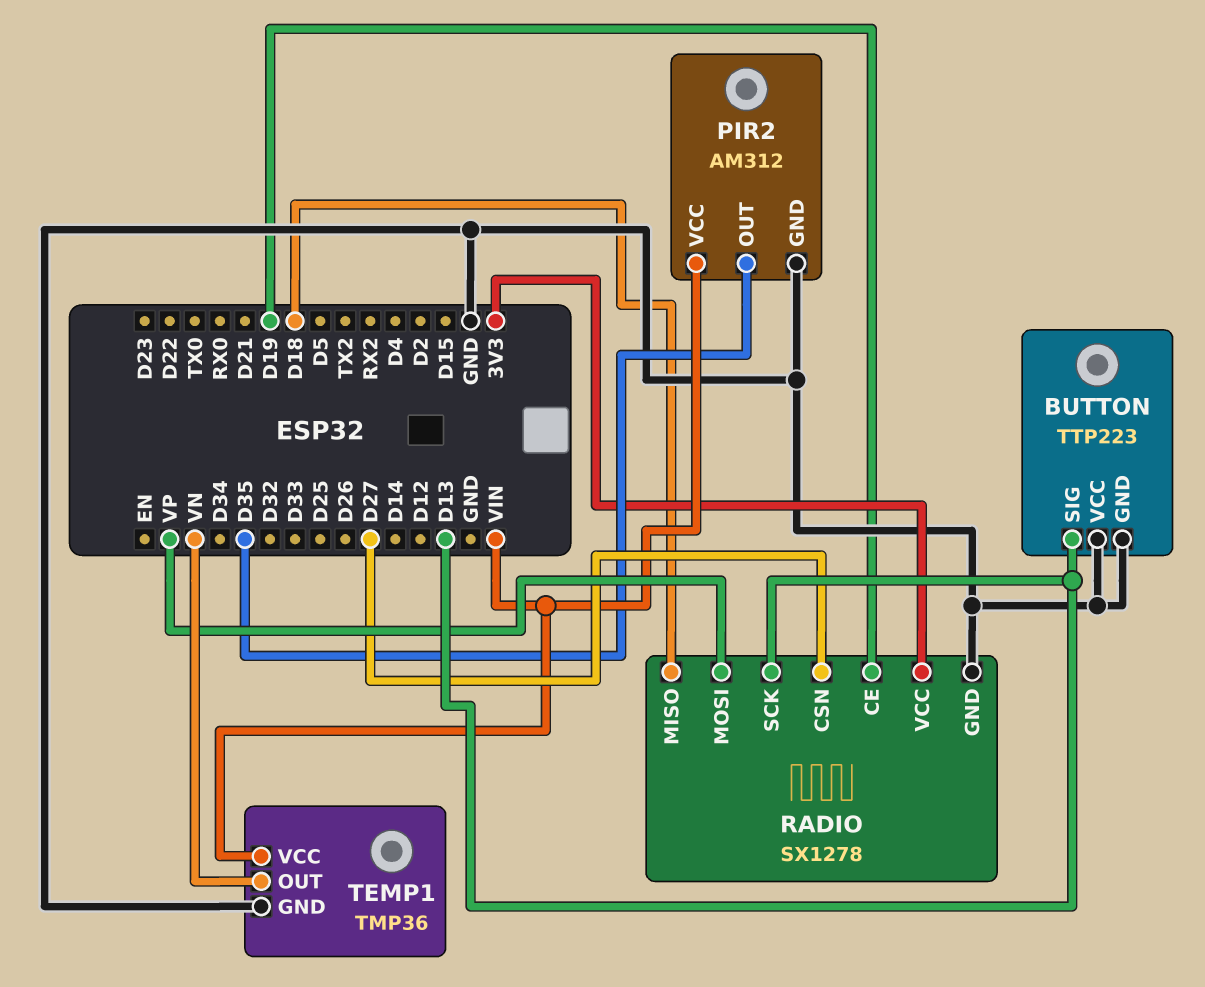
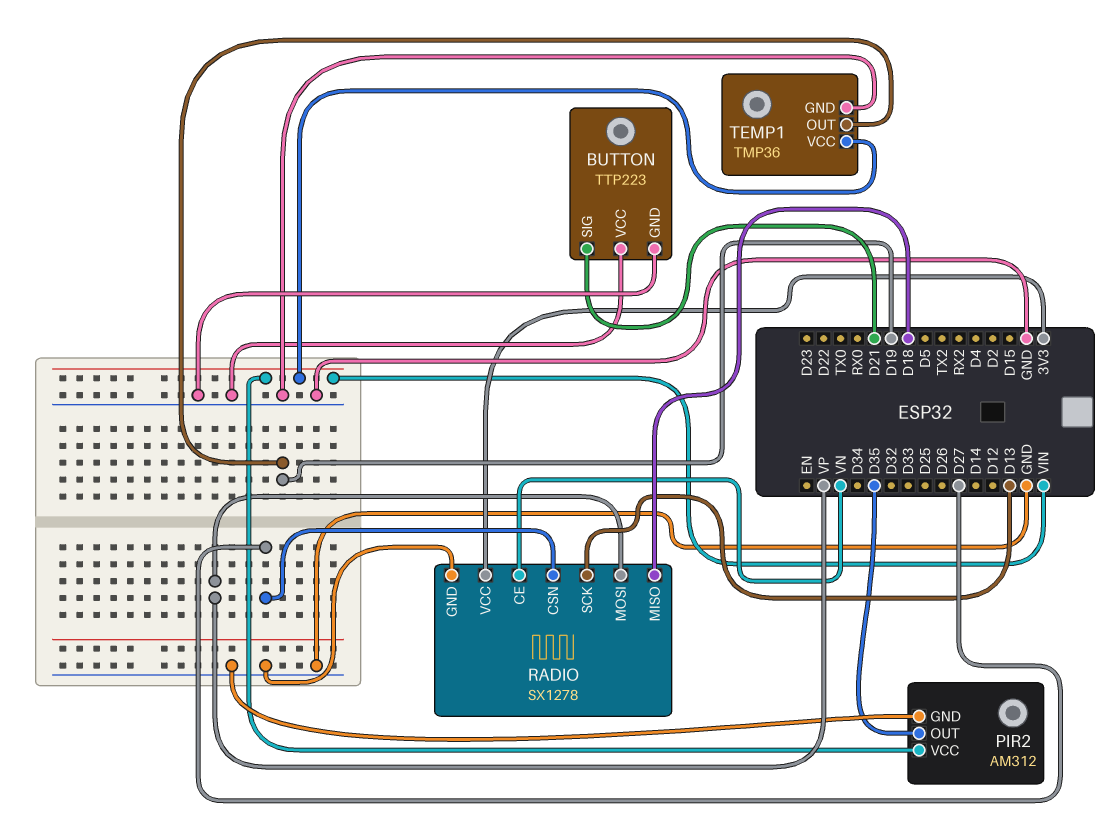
BUTTON pin SIG: D13 -> D21
RADIO pin CE: D19 -> VN
TEMP1 pin OUT: VN -> D19

